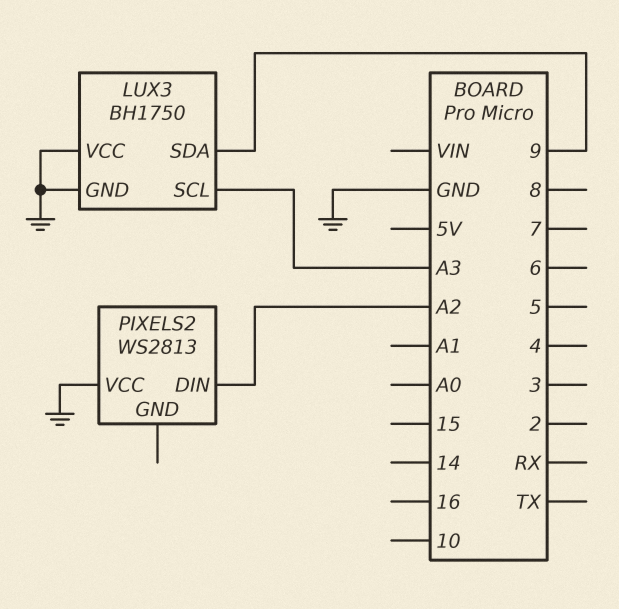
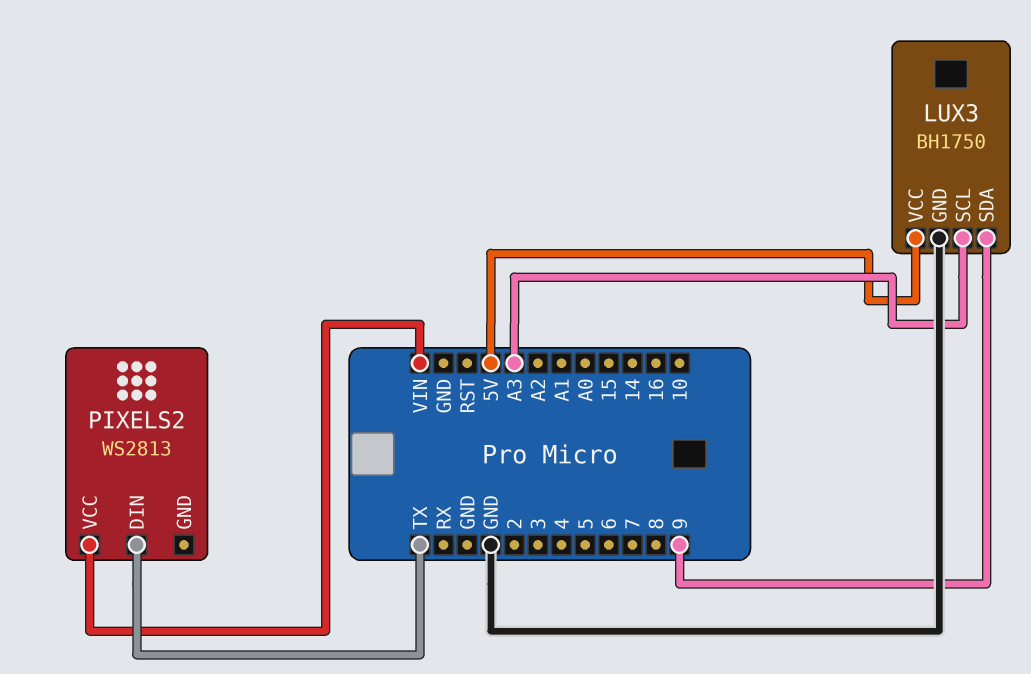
LUX3 pin VCC: GND -> 5V
PIXELS2 pin DIN: A2 -> TX
PIXELS2 pin VCC: GND -> VIN

